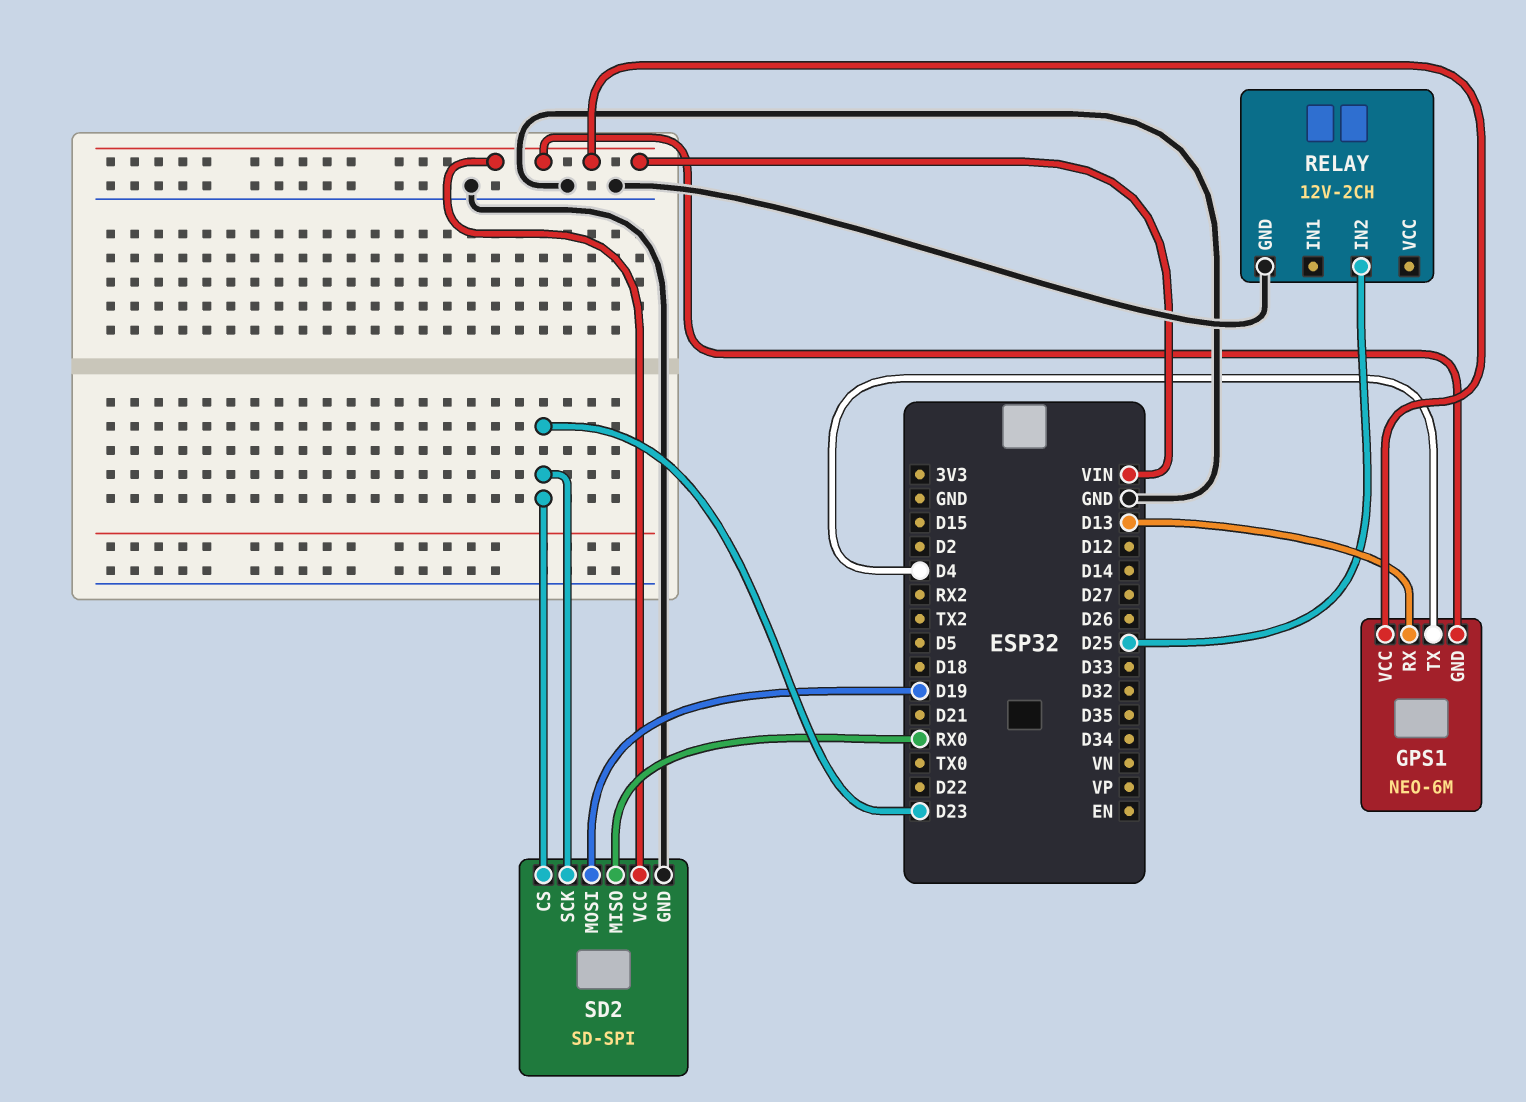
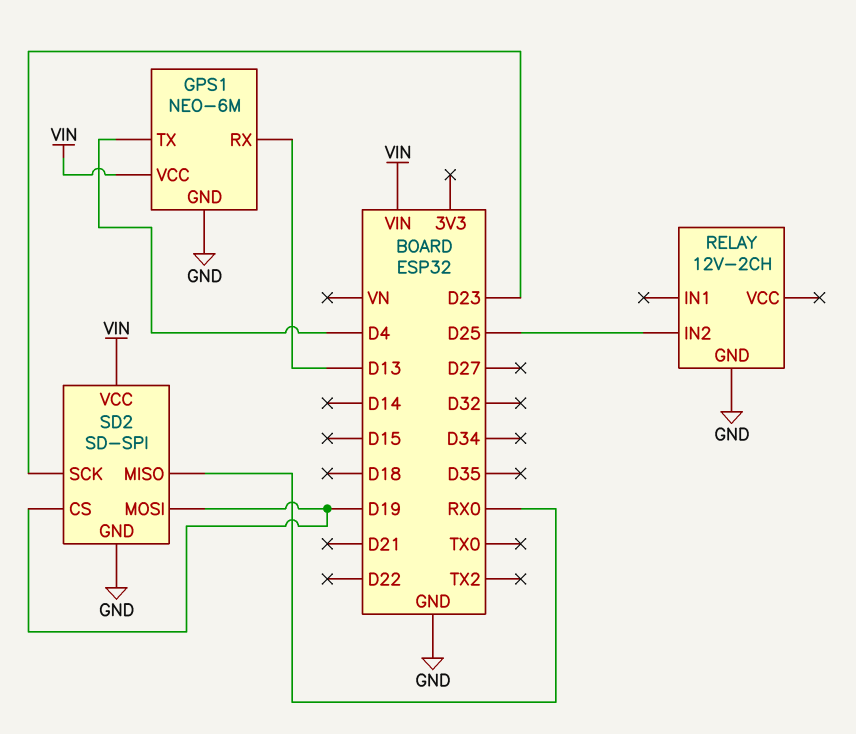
GPS1 pin GND: VIN -> GND
SD2 pin CS: D23 -> D19

